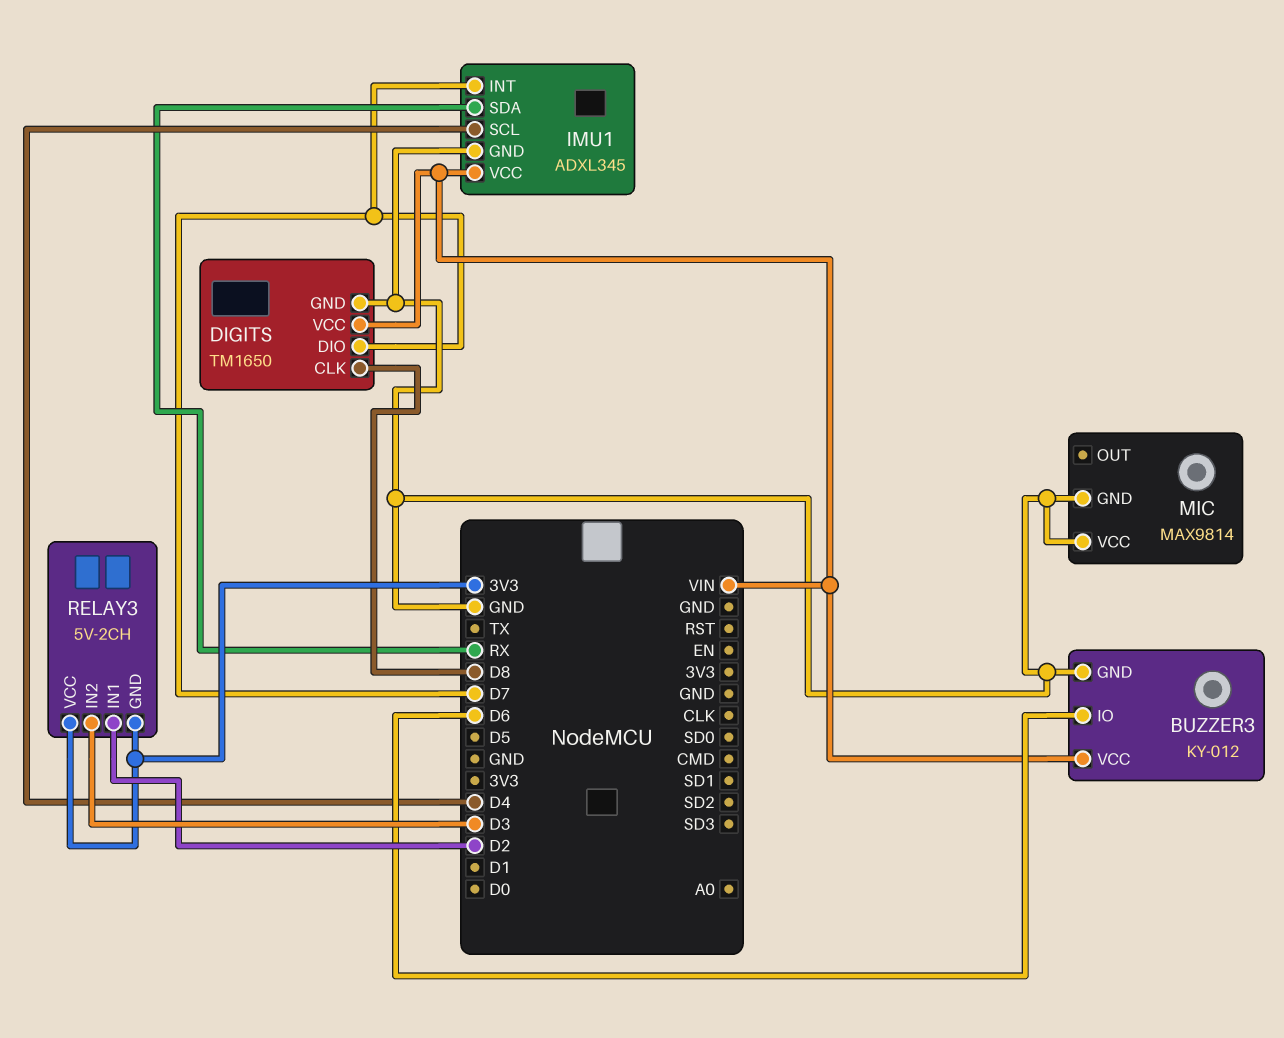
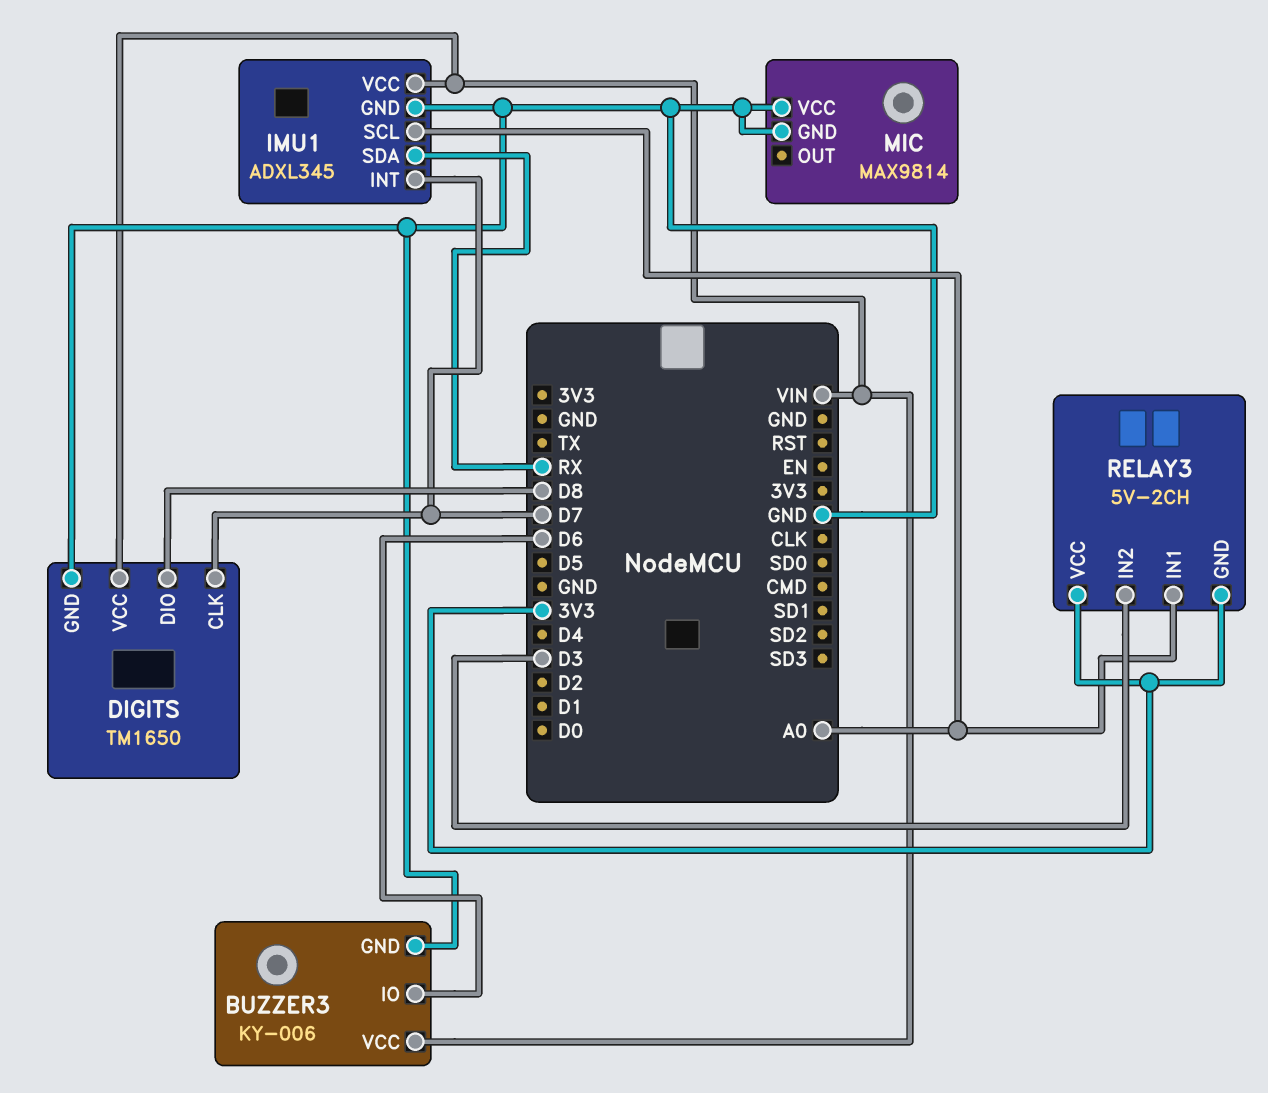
BUZZER3: KY-012 -> KY-006
DIGITS pin CLK: D8 -> D7
DIGITS pin DIO: D7 -> D8
IMU1 pin SCL: D4 -> A0
RELAY3 pin IN1: D2 -> A0

